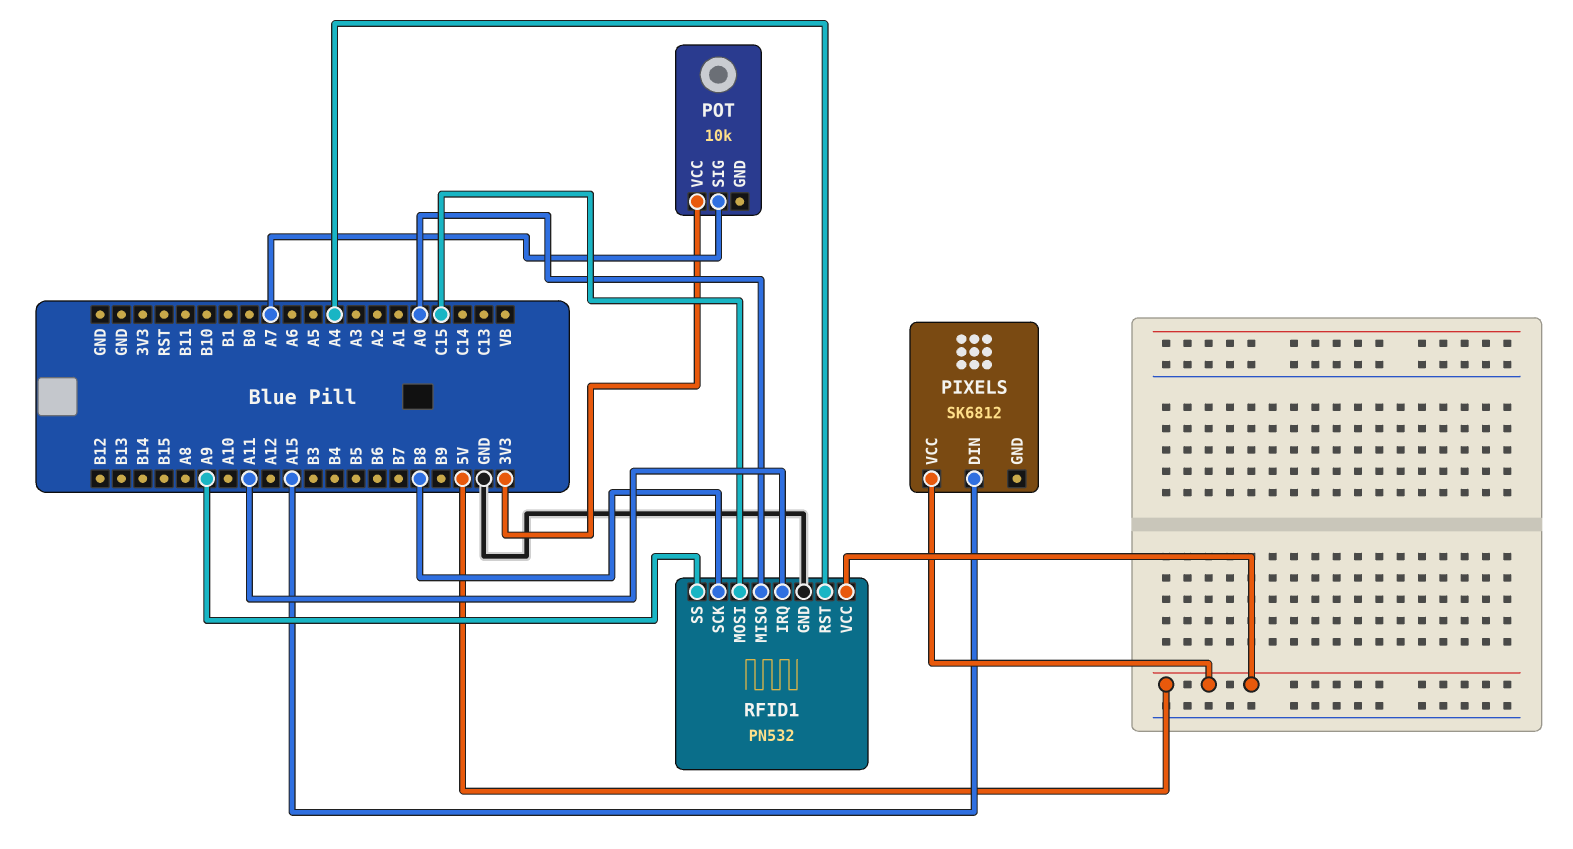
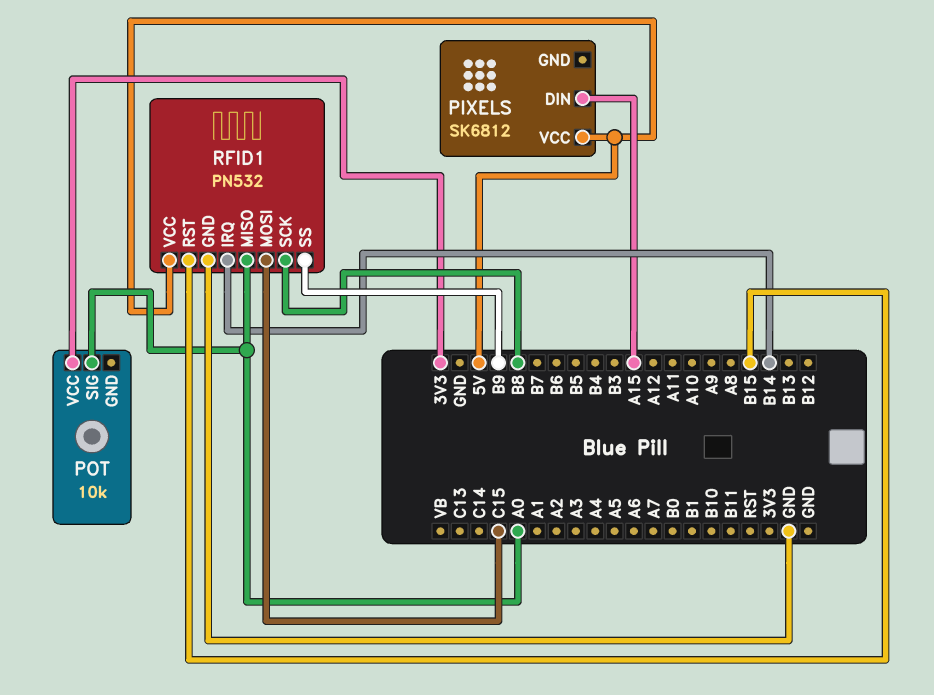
POT pin SIG: A7 -> A0
RFID1 pin IRQ: A11 -> B14
RFID1 pin RST: A4 -> B15
RFID1 pin SS: A9 -> B9

